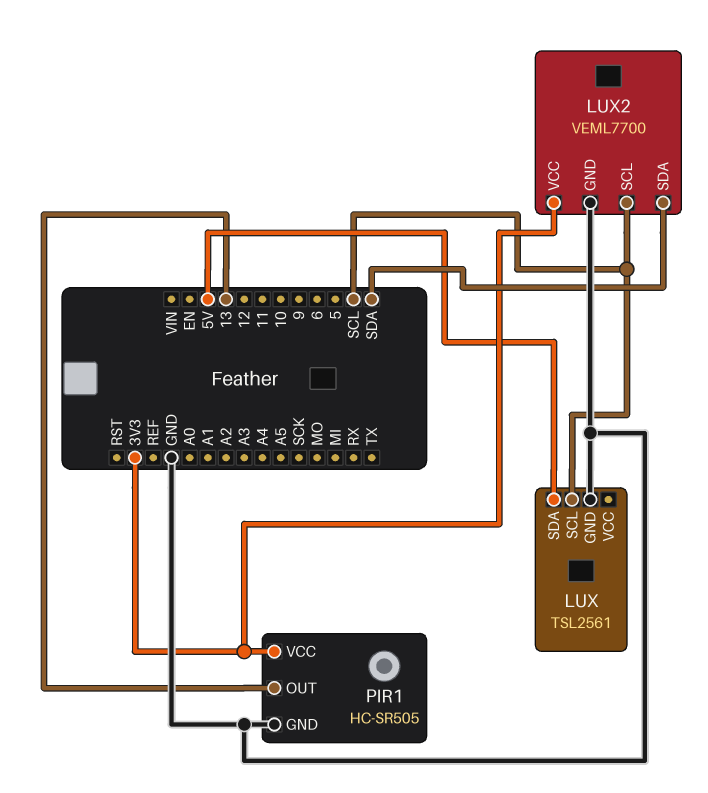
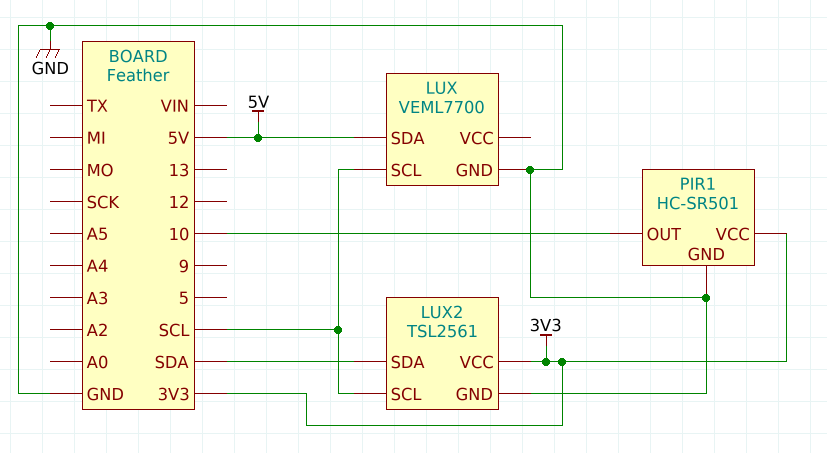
LUX: TSL2561 -> VEML7700
LUX2: VEML7700 -> TSL2561
PIR1: HC-SR505 -> HC-SR501
PIR1 pin OUT: 13 -> 10

